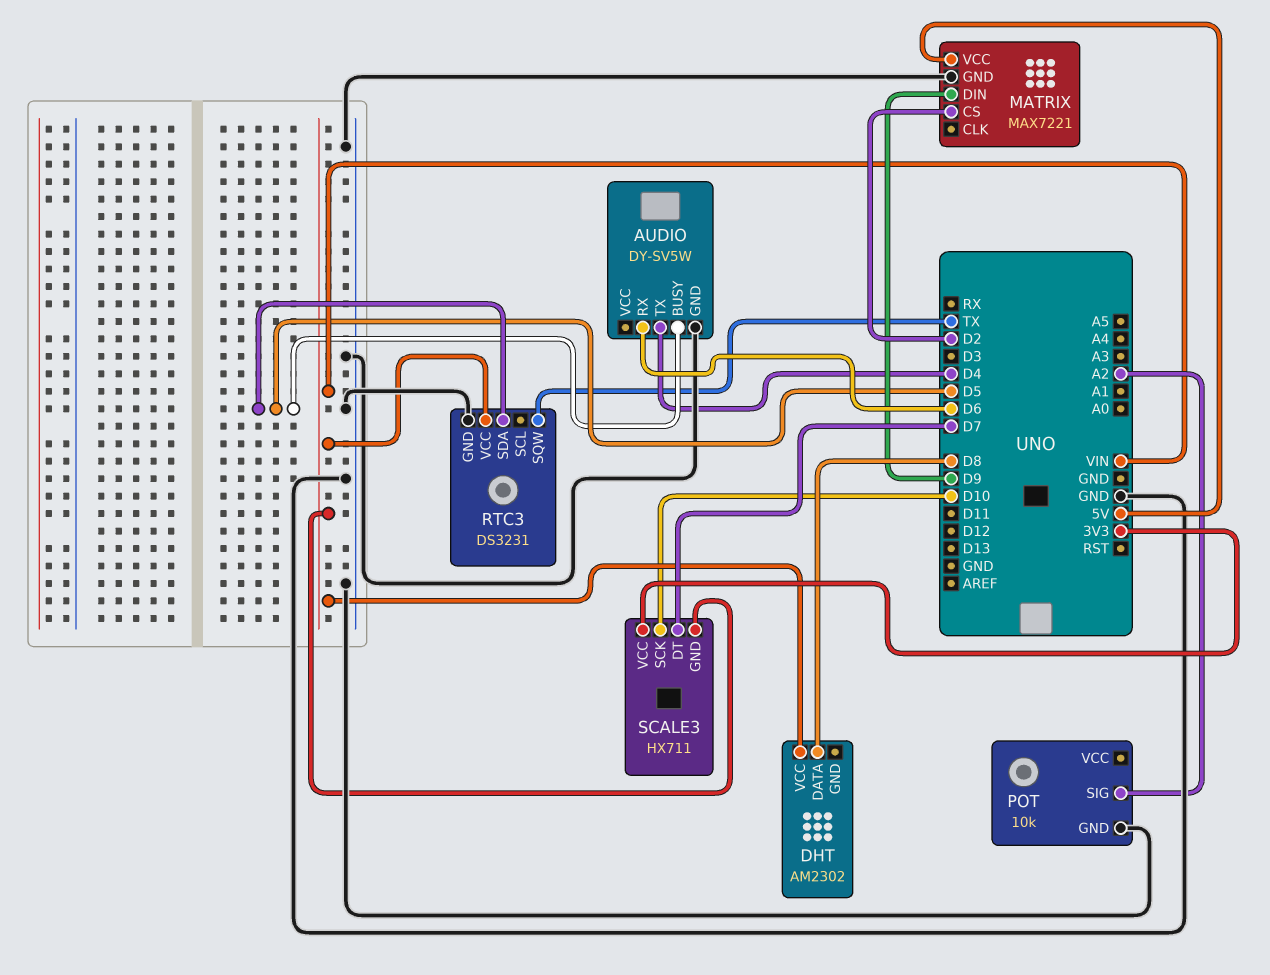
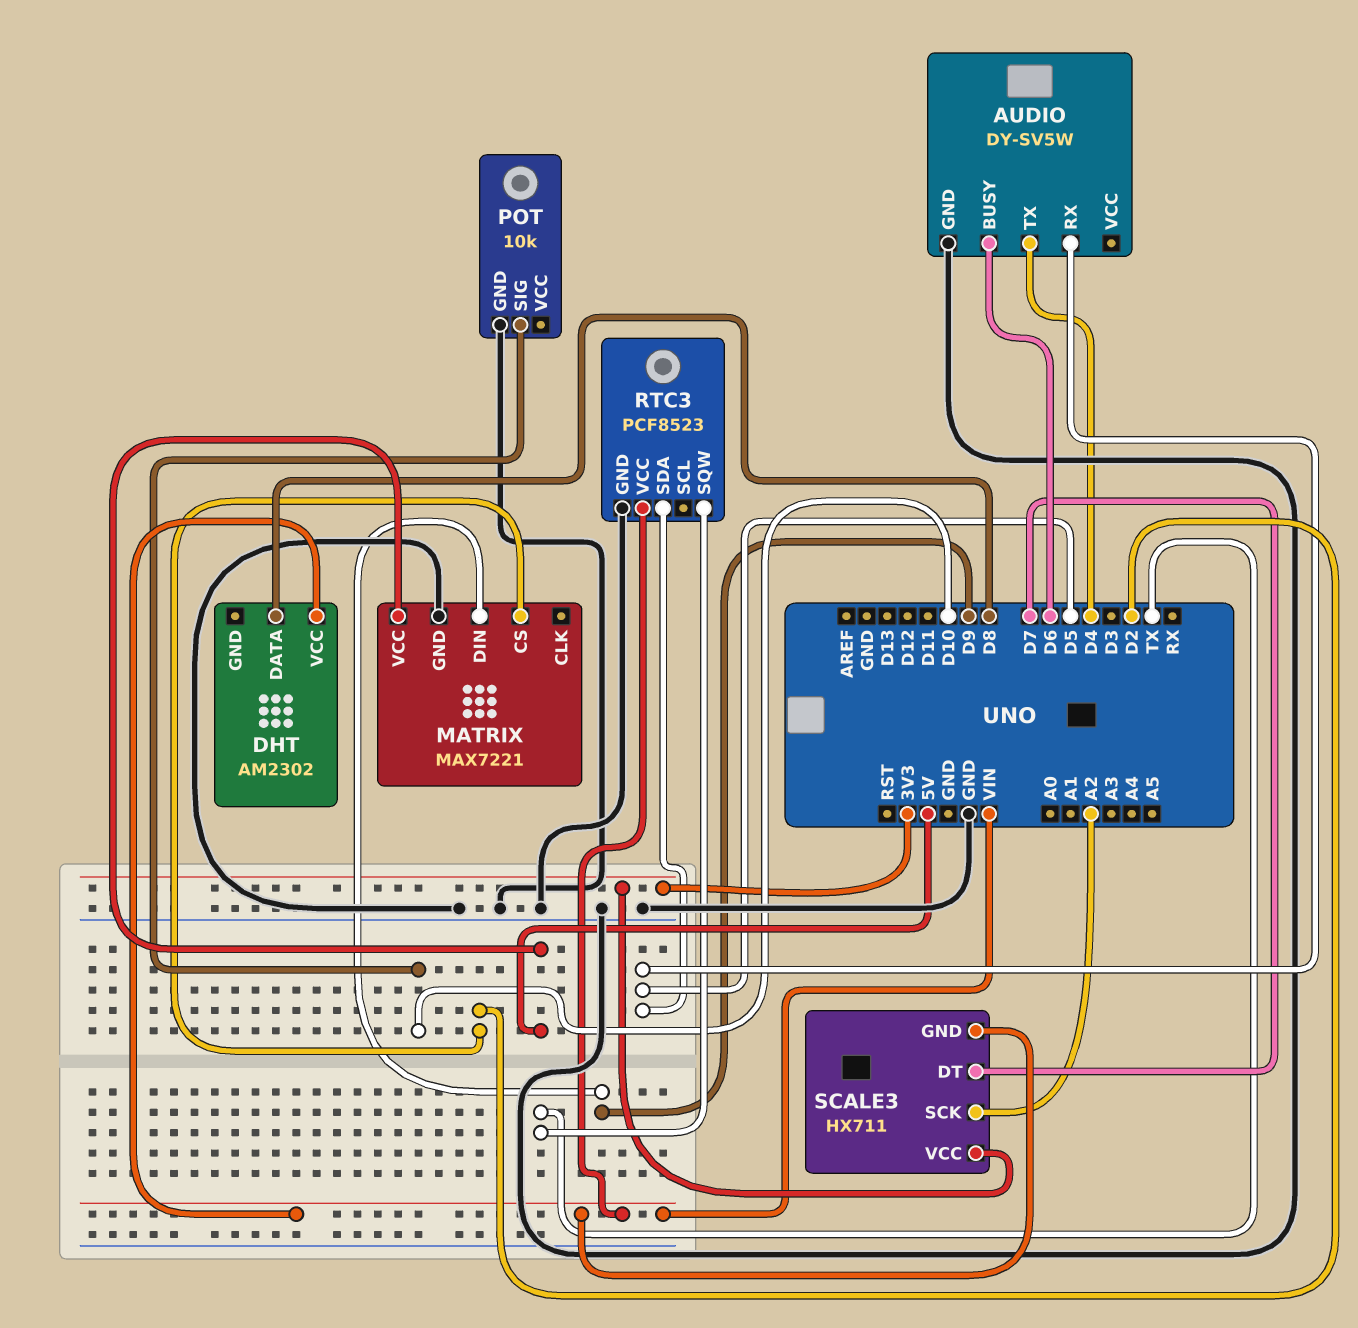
AUDIO pin BUSY: D5 -> D6
AUDIO pin RX: D6 -> D5
POT pin SIG: A2 -> D10
RTC3: DS3231 -> PCF8523
SCALE3 pin SCK: D10 -> A2

